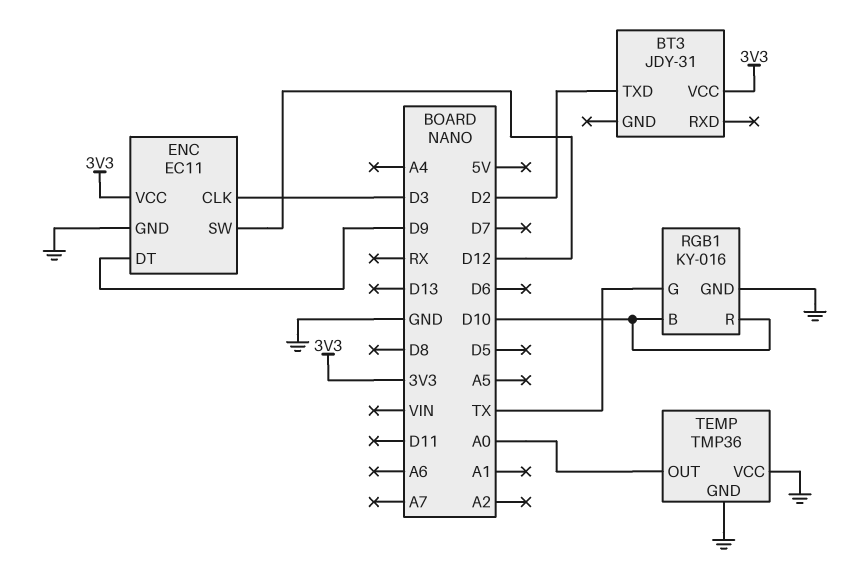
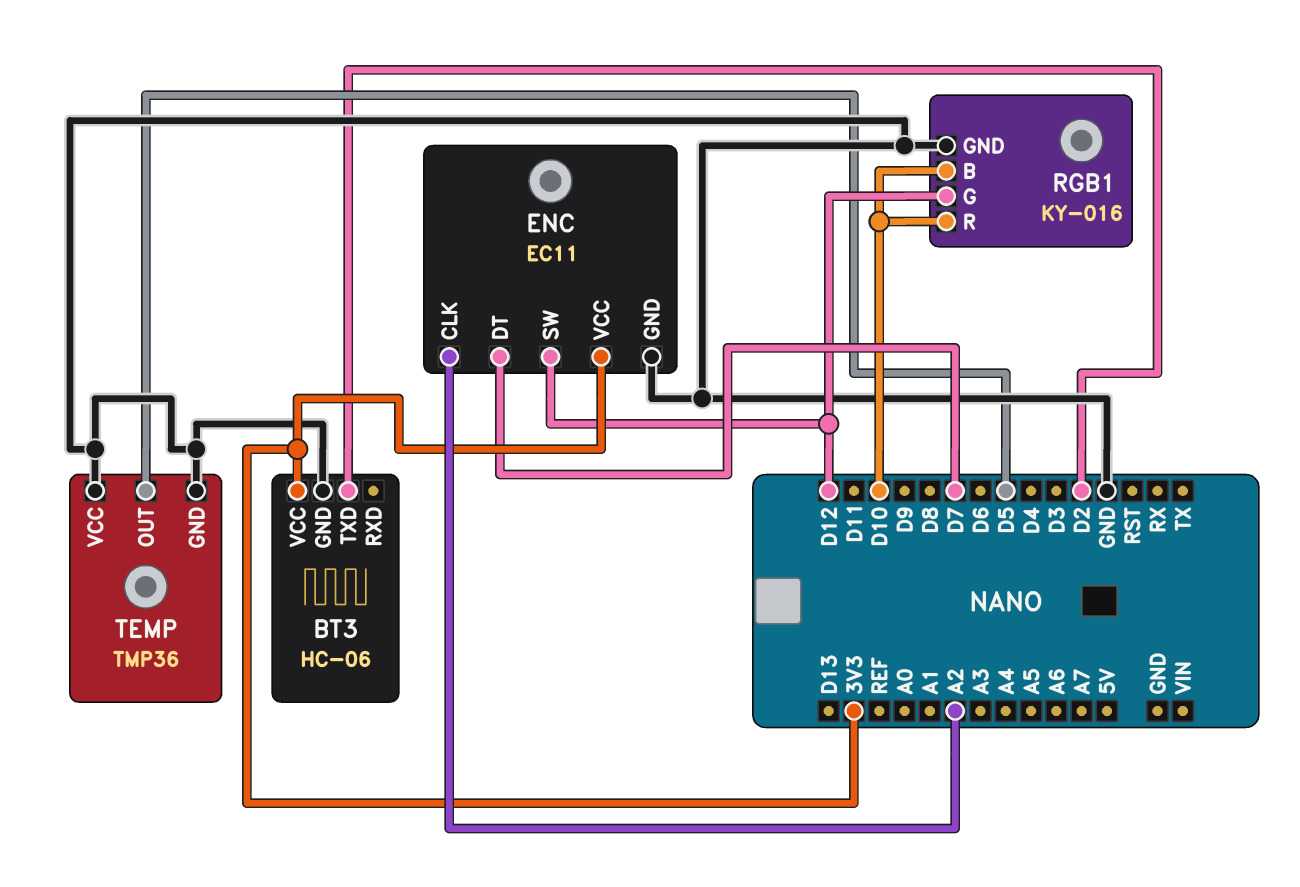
BT3: JDY-31 -> HC-06
BT3 pin GND: none -> GND
ENC pin CLK: D3 -> A2
ENC pin DT: D9 -> D7
RGB1 pin G: TX -> D12
TEMP pin OUT: A0 -> D5

